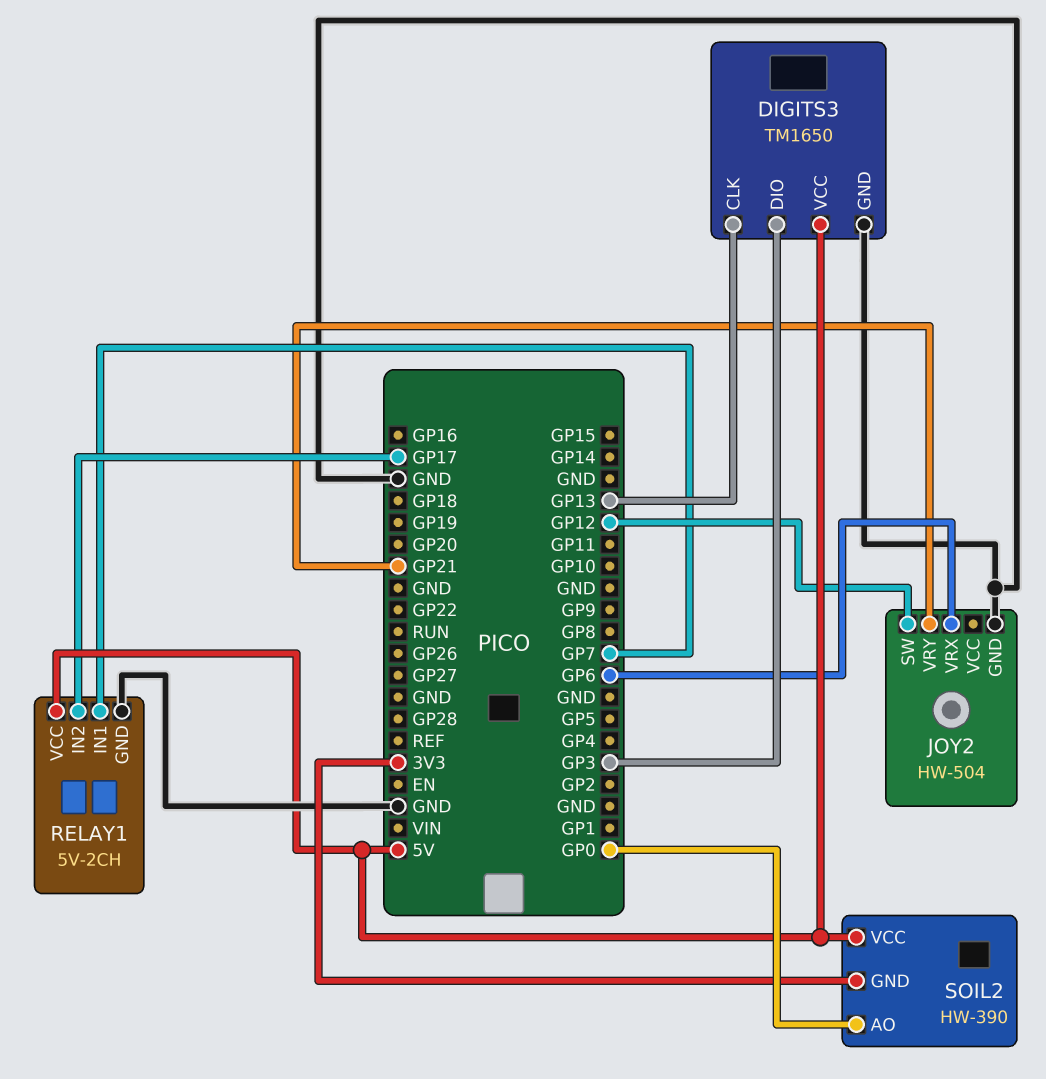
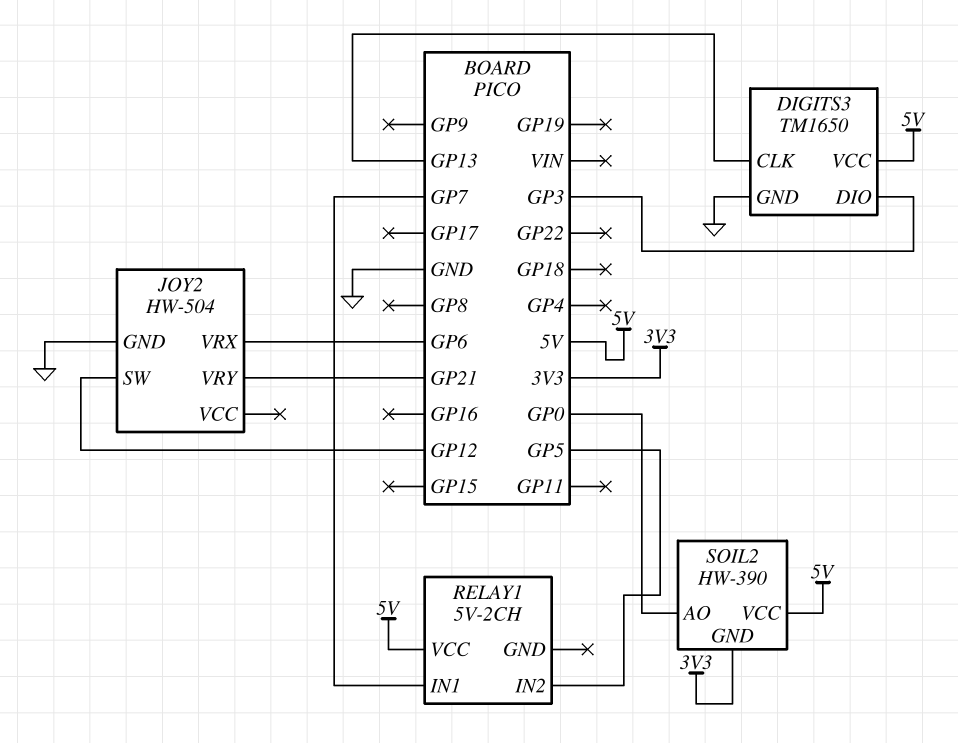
RELAY1 pin GND: GND -> none
RELAY1 pin IN2: GP17 -> GP5

